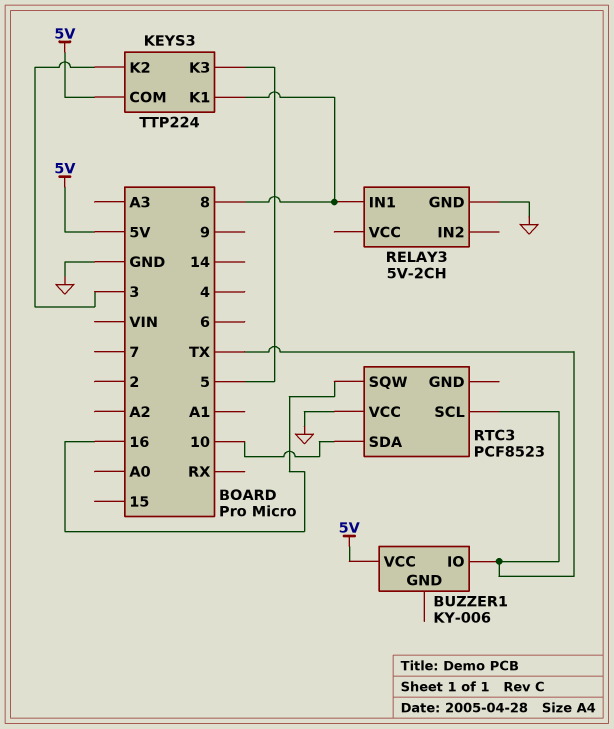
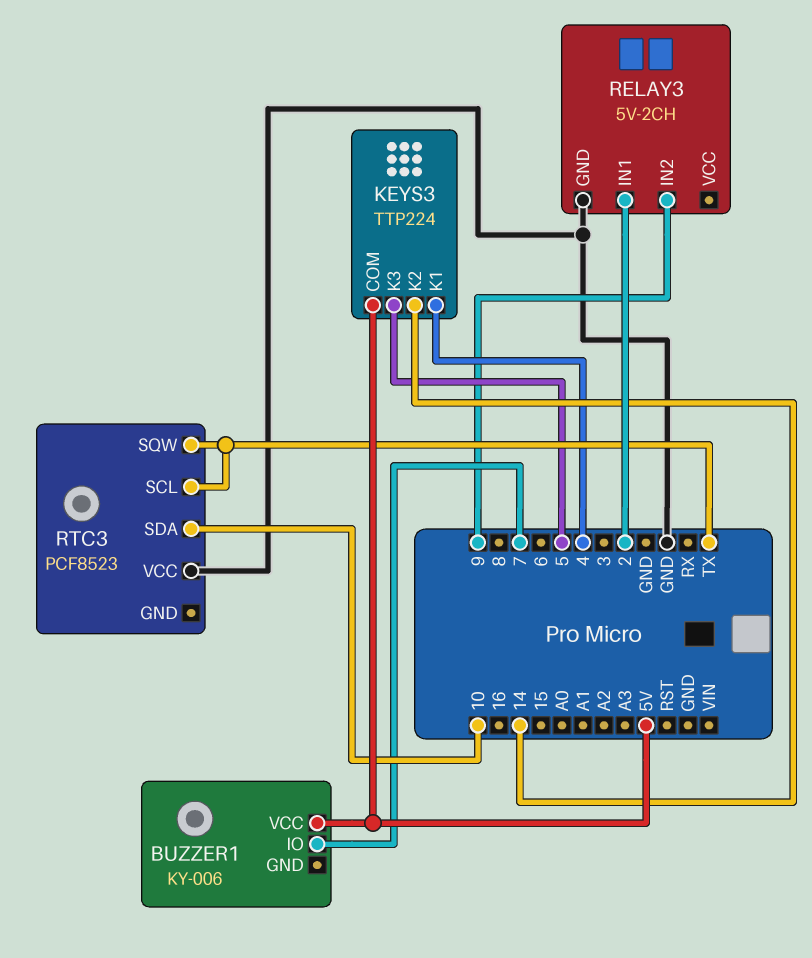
BUZZER1 pin IO: TX -> 7
KEYS3 pin K1: 8 -> 4
KEYS3 pin K2: 3 -> 14
RELAY3 pin IN1: 8 -> 2
RELAY3 pin IN2: none -> 9
RTC3 pin SQW: 16 -> TX

